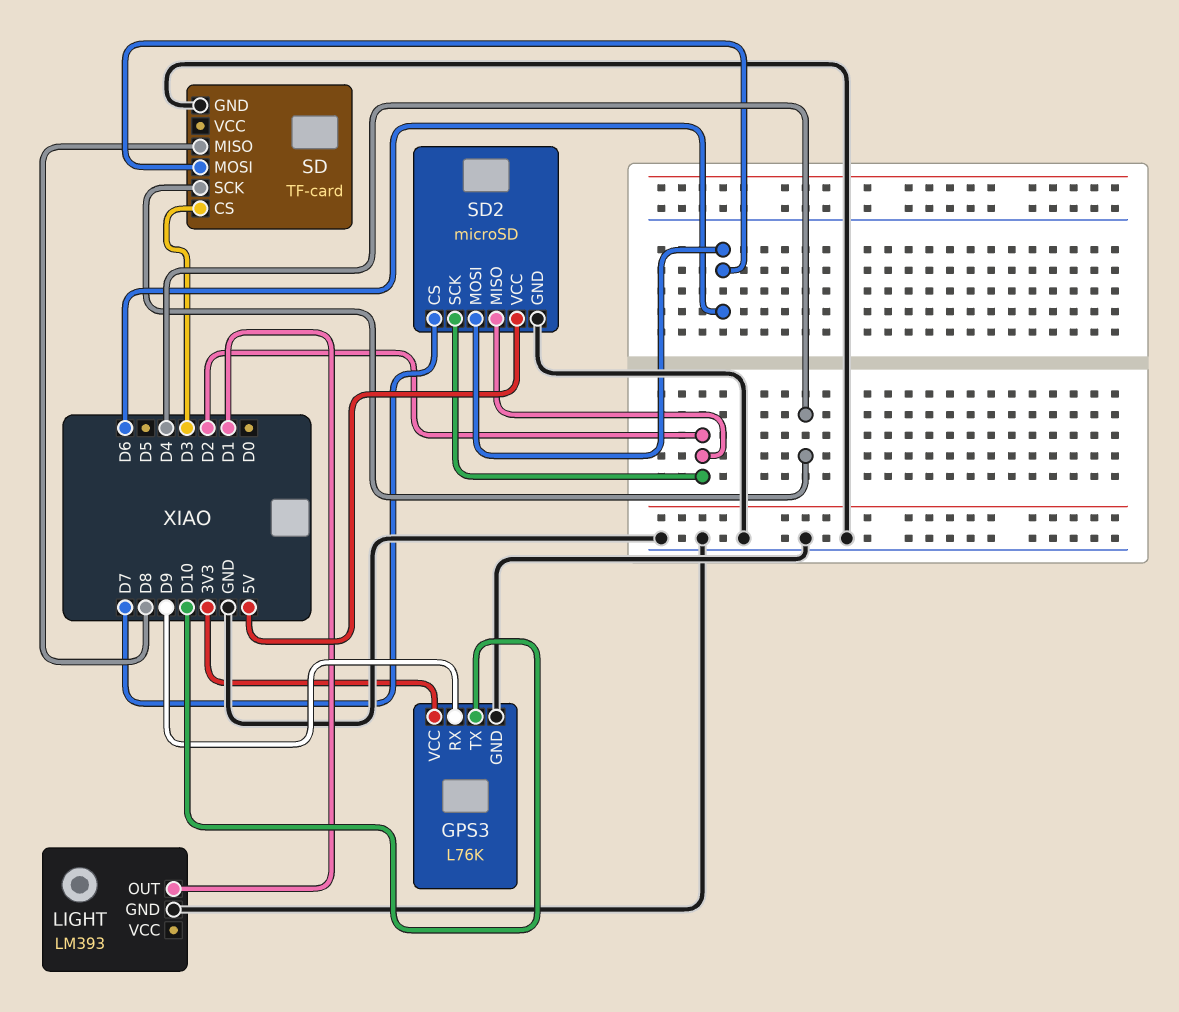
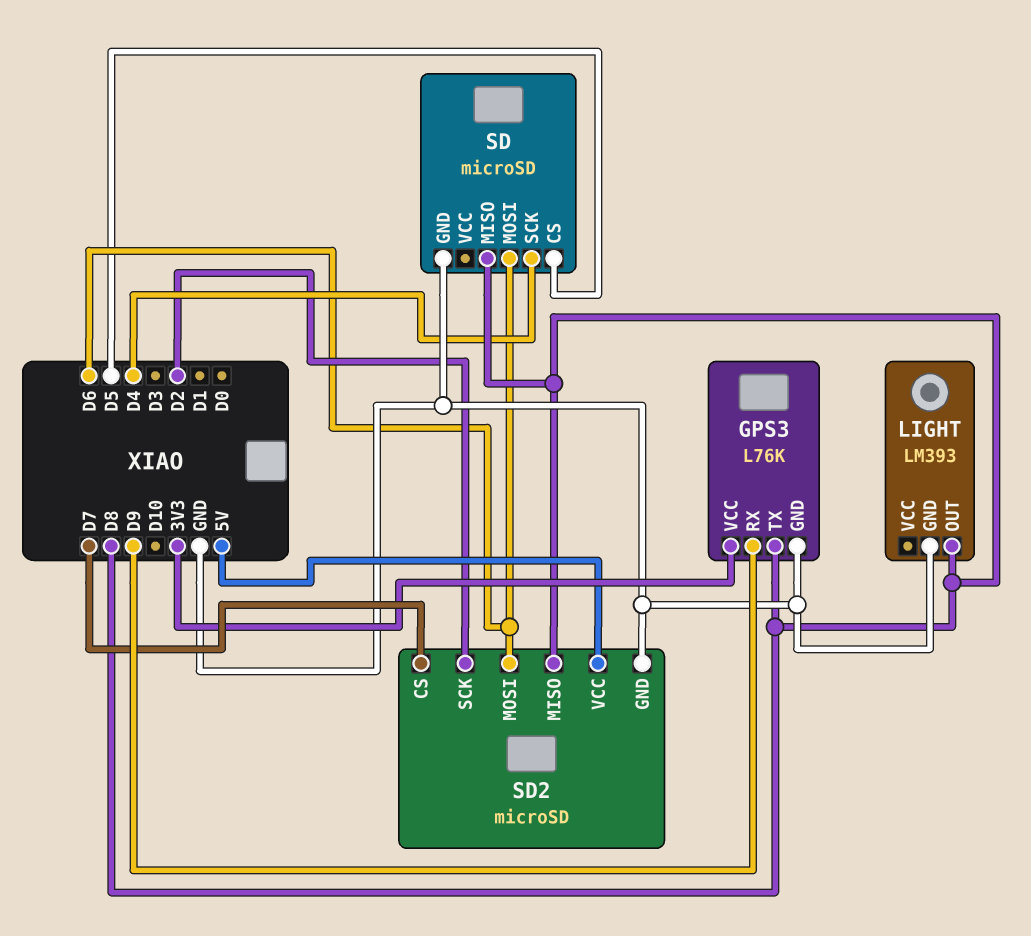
GPS3 pin TX: D10 -> D8
LIGHT pin OUT: D1 -> D8
SD: TF-card -> microSD
SD pin CS: D3 -> D5
SD2 pin MISO: D2 -> D8

